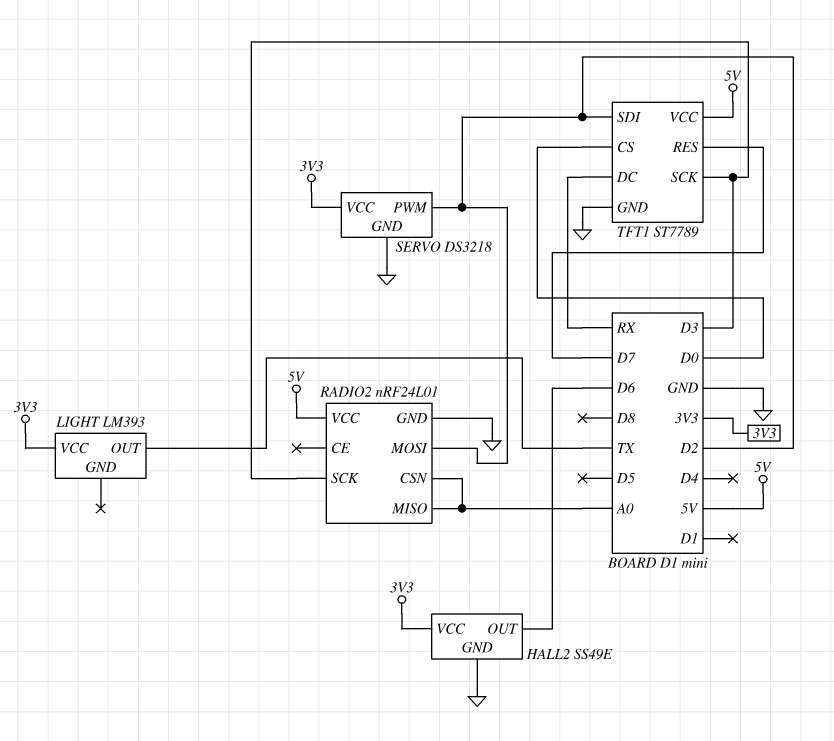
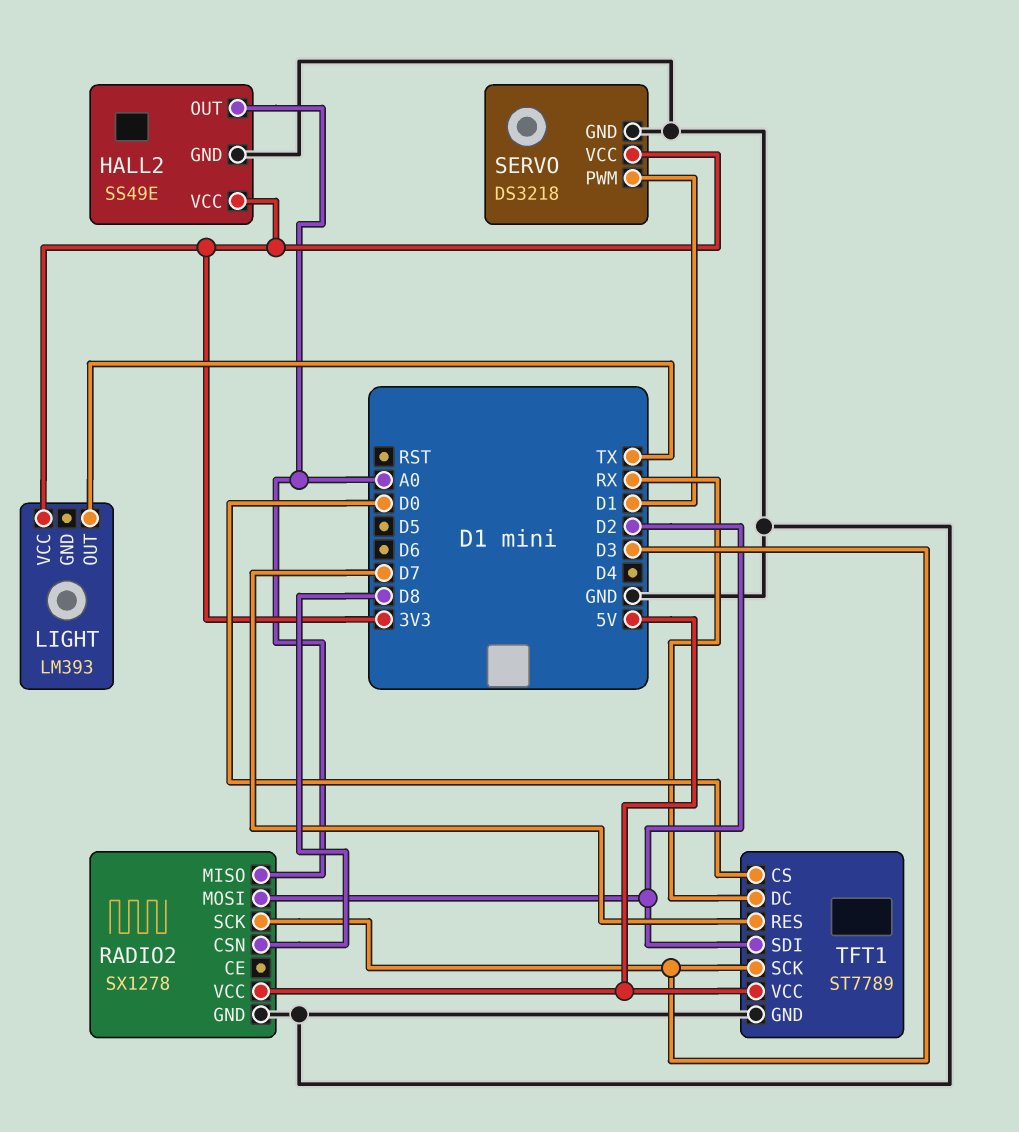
HALL2 pin OUT: D6 -> A0
RADIO2: nRF24L01 -> SX1278
RADIO2 pin CSN: A0 -> D8
SERVO pin PWM: D2 -> D1

